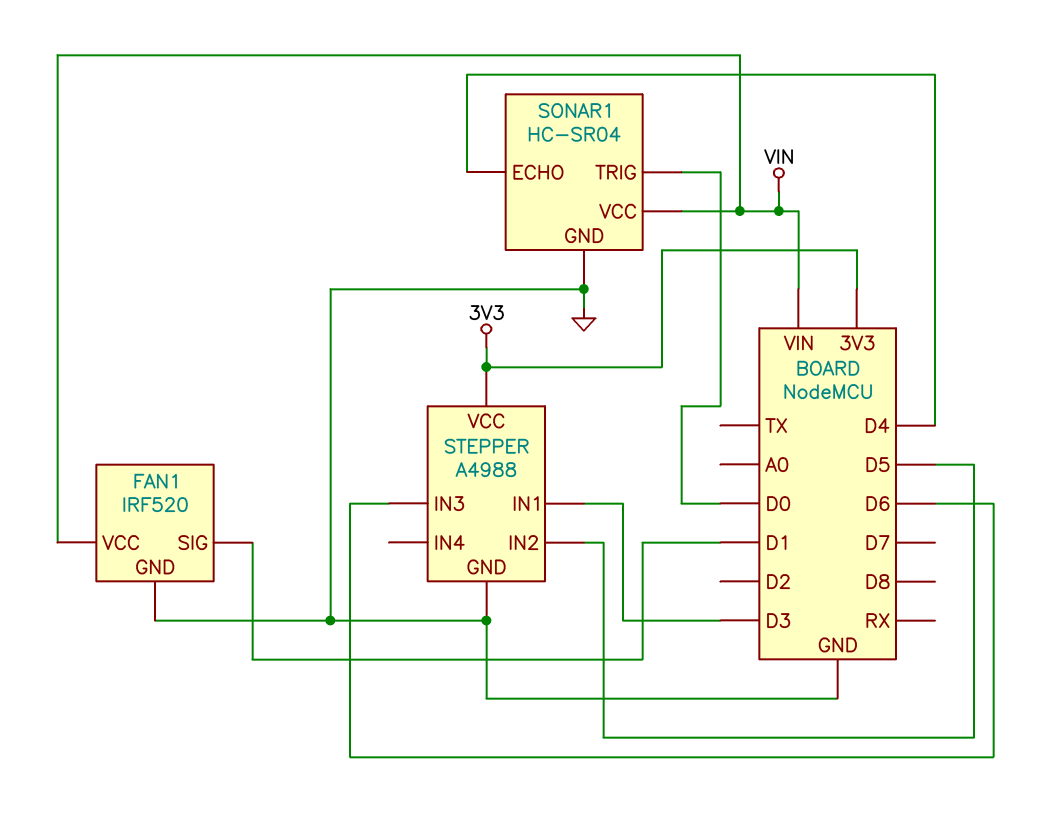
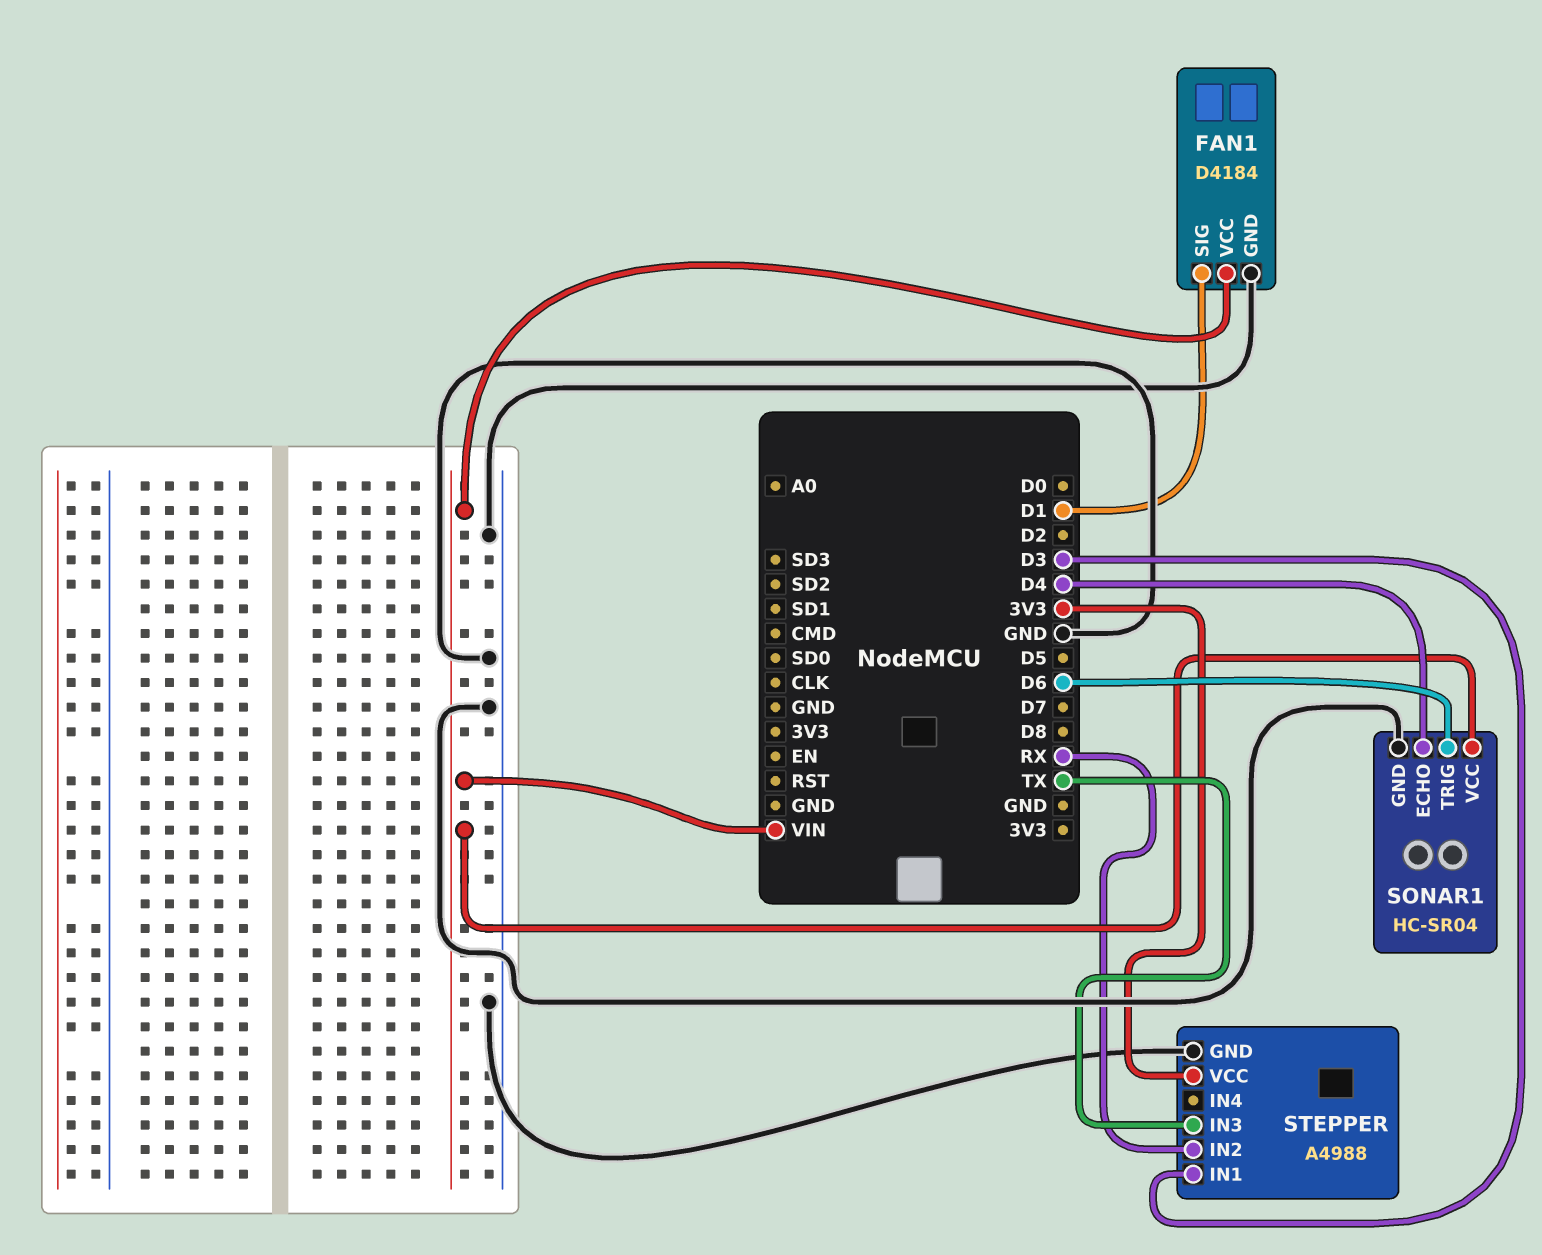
FAN1: IRF520 -> D4184
SONAR1 pin TRIG: D0 -> D6
STEPPER pin IN2: D5 -> RX
STEPPER pin IN3: D6 -> TX

